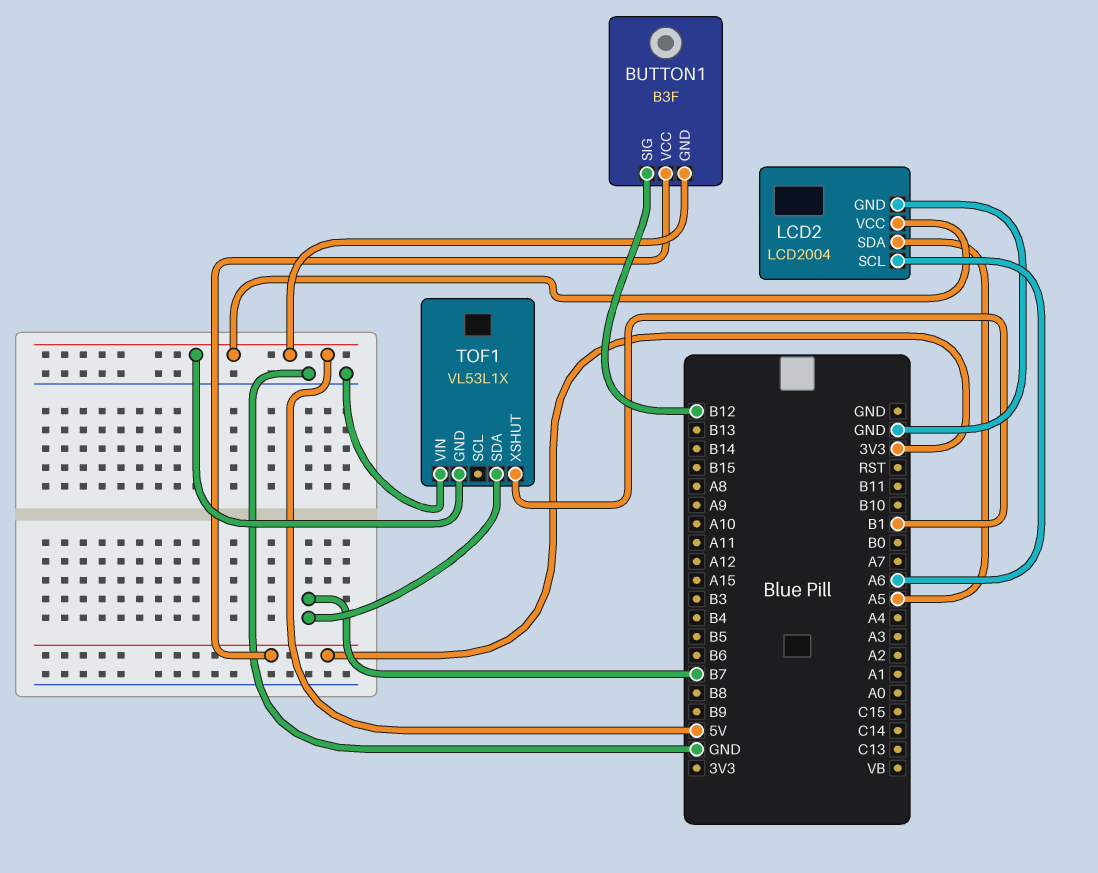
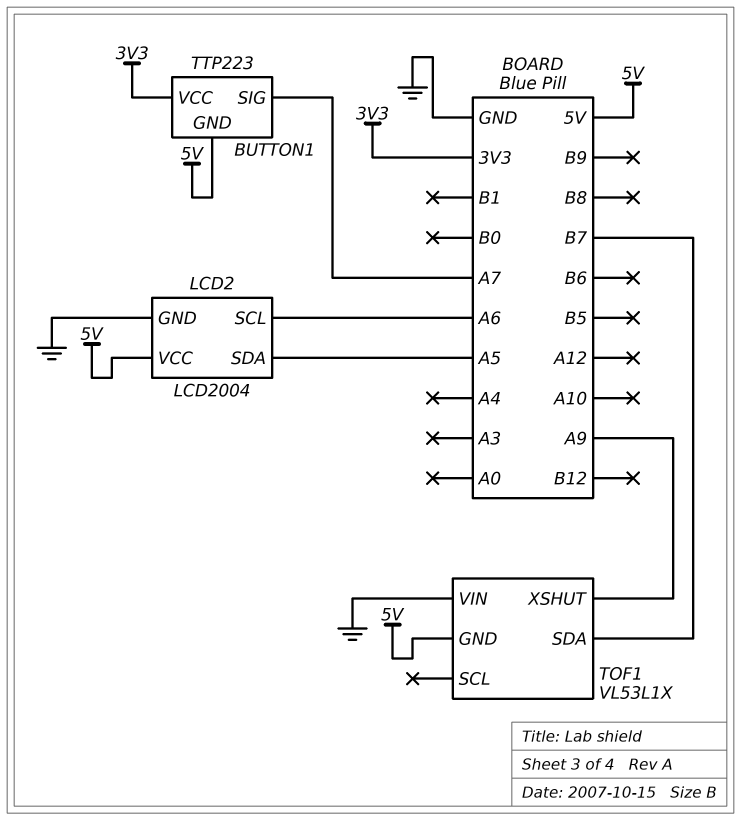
BUTTON1: B3F -> TTP223
BUTTON1 pin SIG: B12 -> A7
TOF1 pin XSHUT: B1 -> A9

